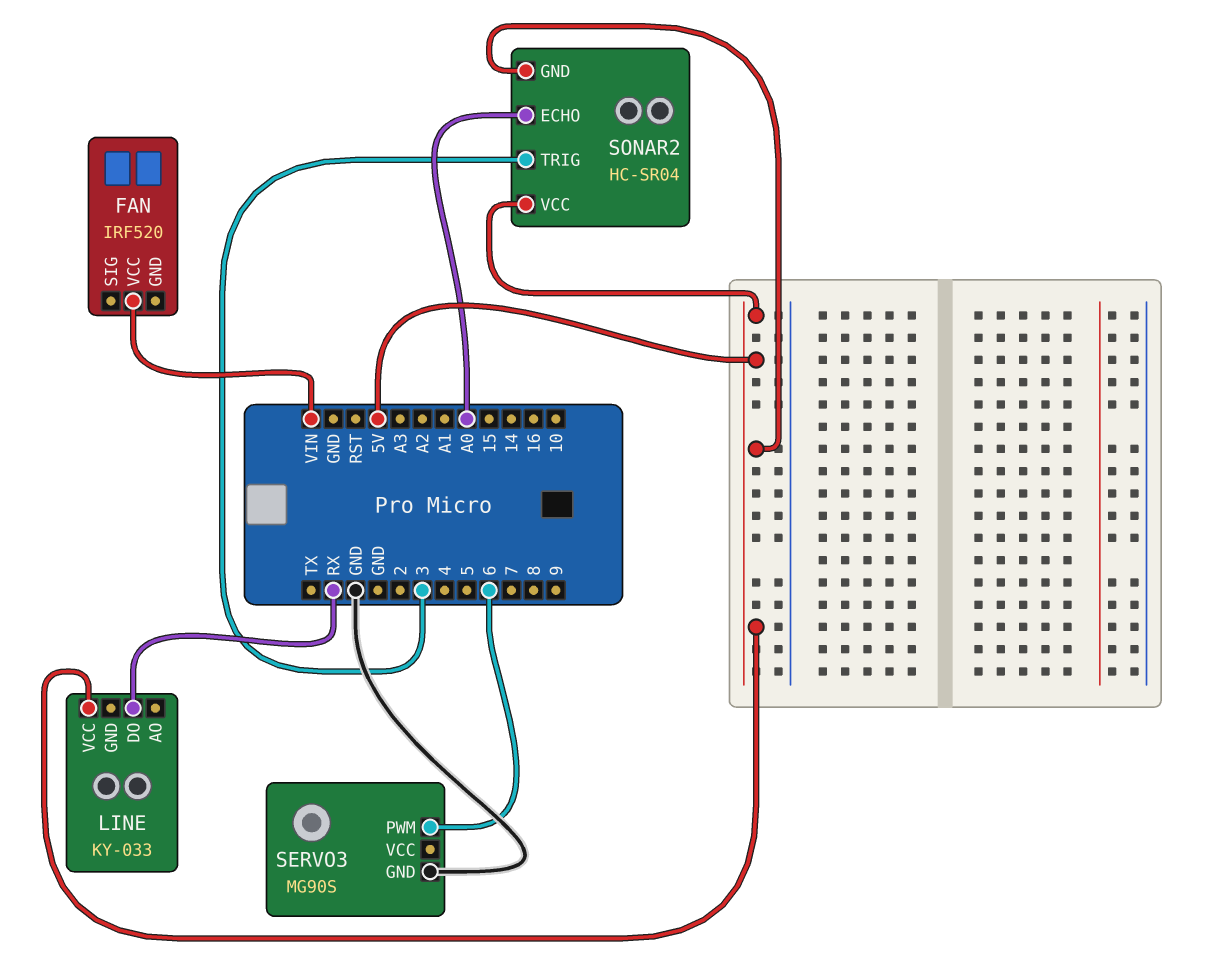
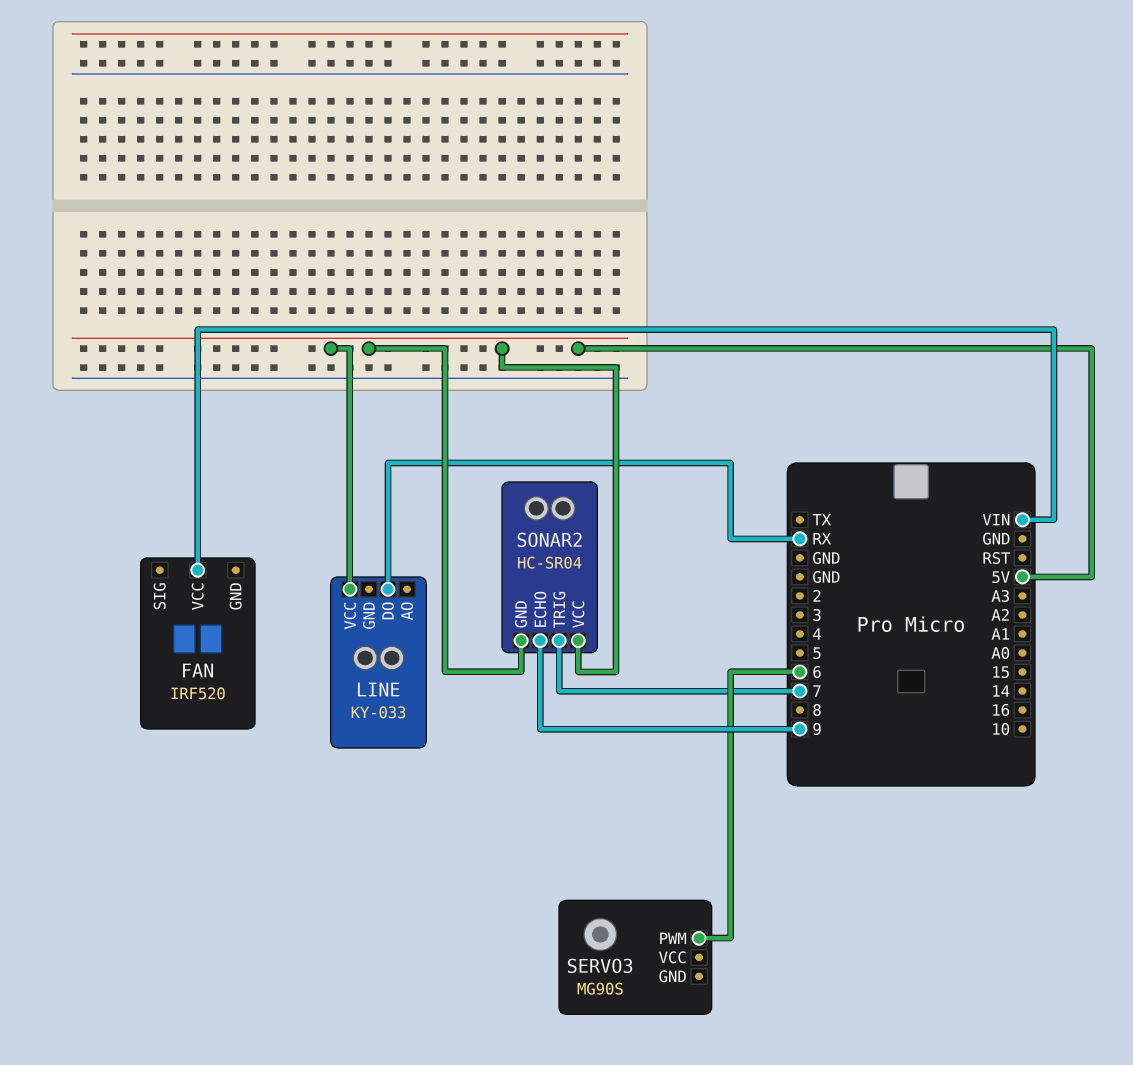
SERVO3 pin GND: GND -> none
SONAR2 pin ECHO: A0 -> 9
SONAR2 pin TRIG: 3 -> 7

